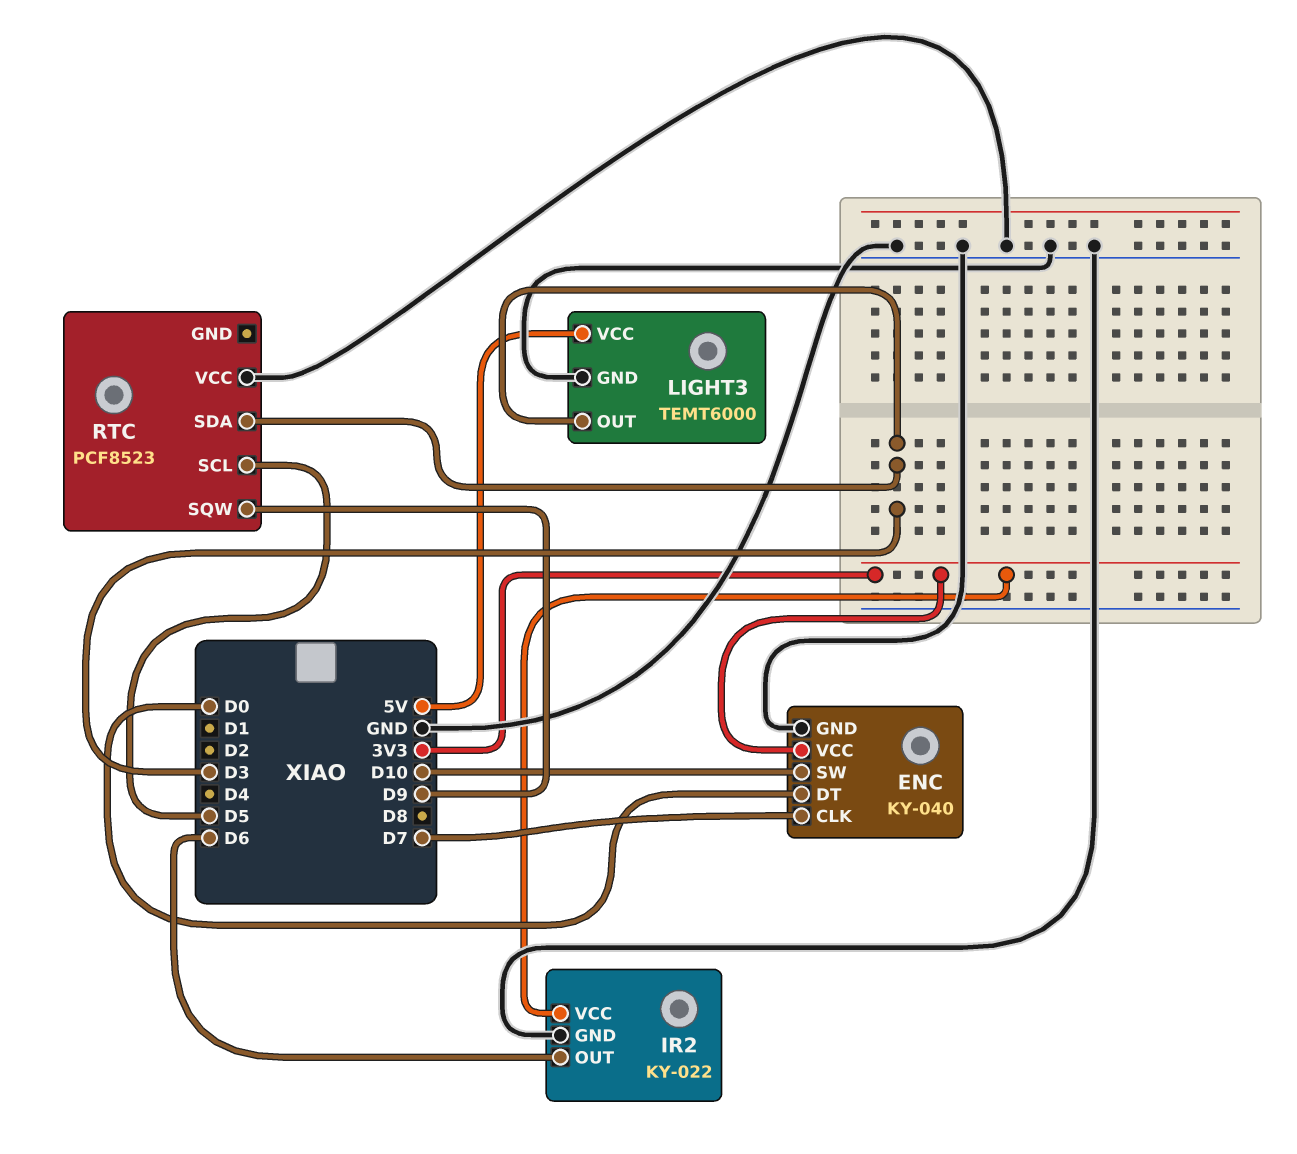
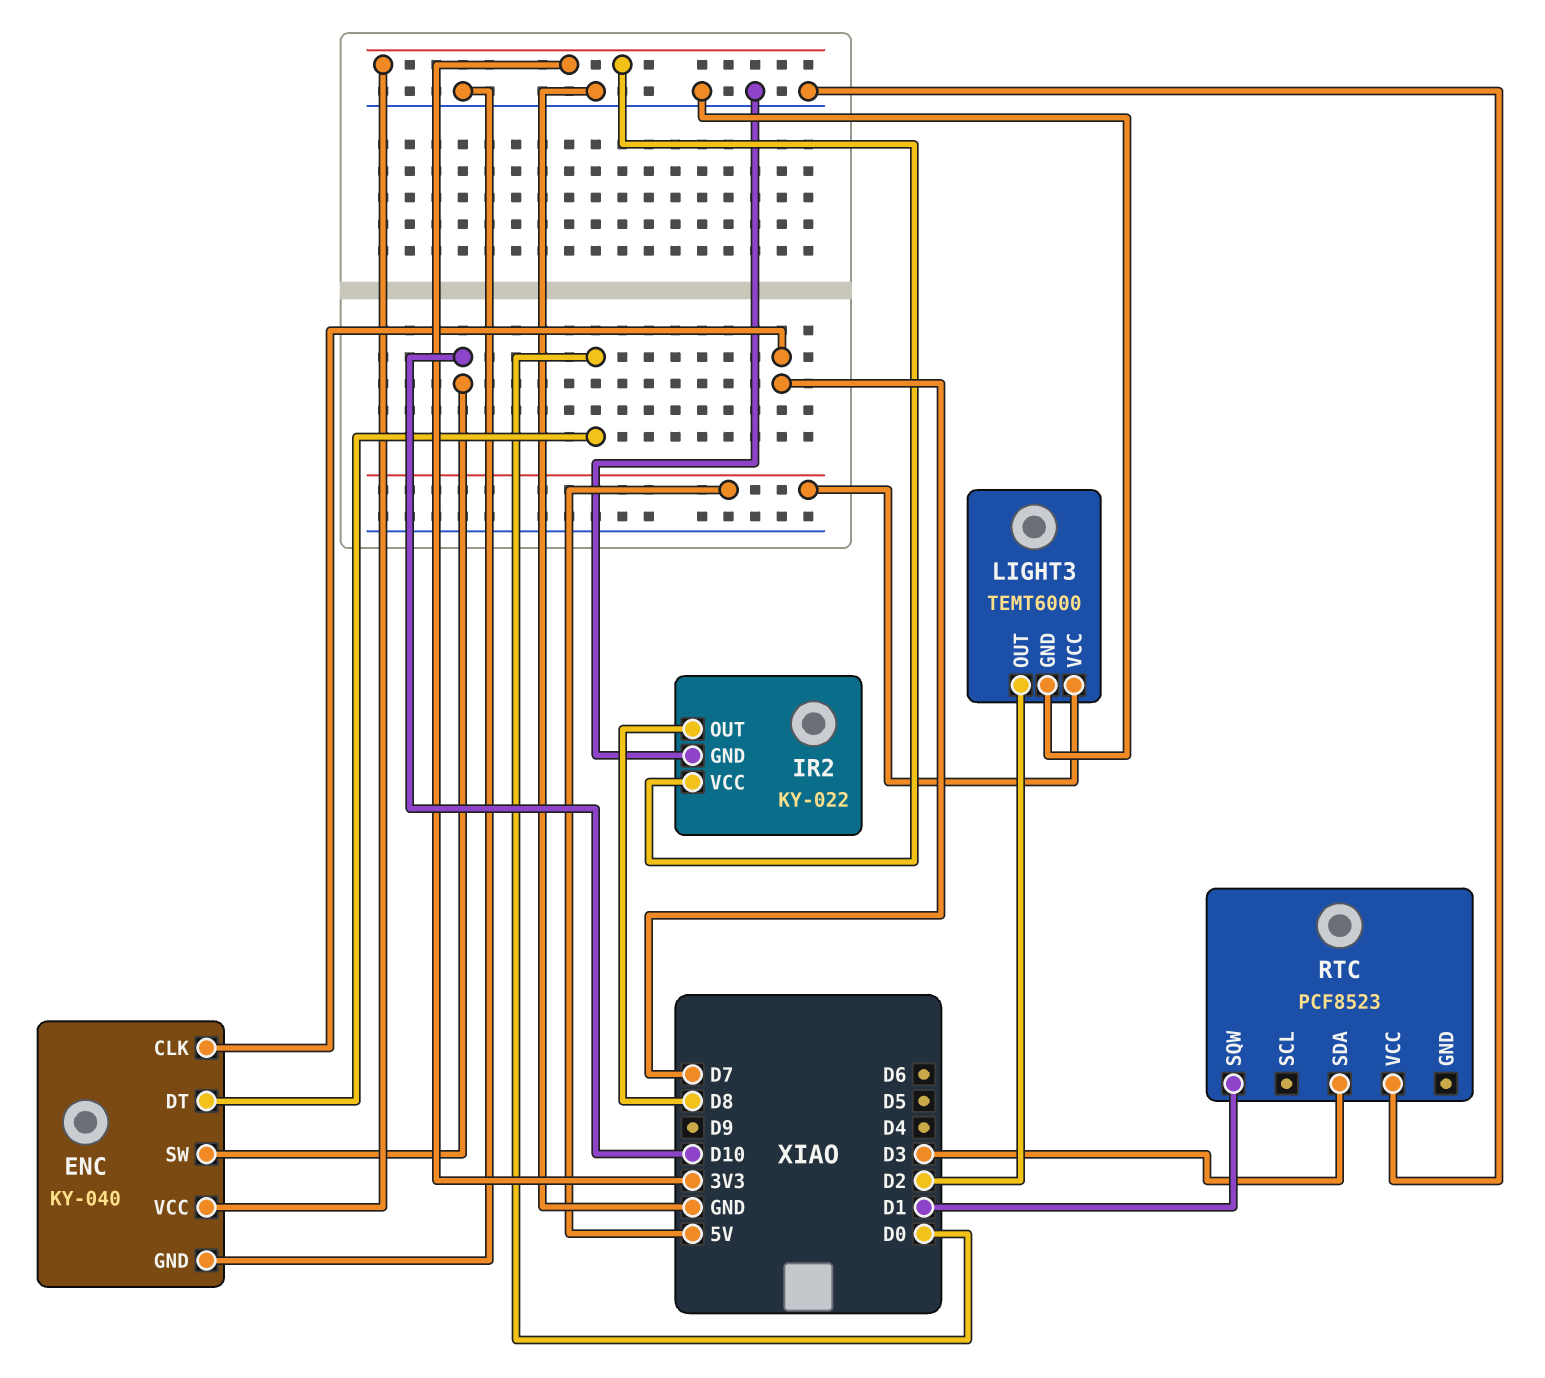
IR2 pin OUT: D6 -> D8
LIGHT3 pin OUT: D3 -> D2
RTC pin SCL: D5 -> none
RTC pin SQW: D9 -> D1

